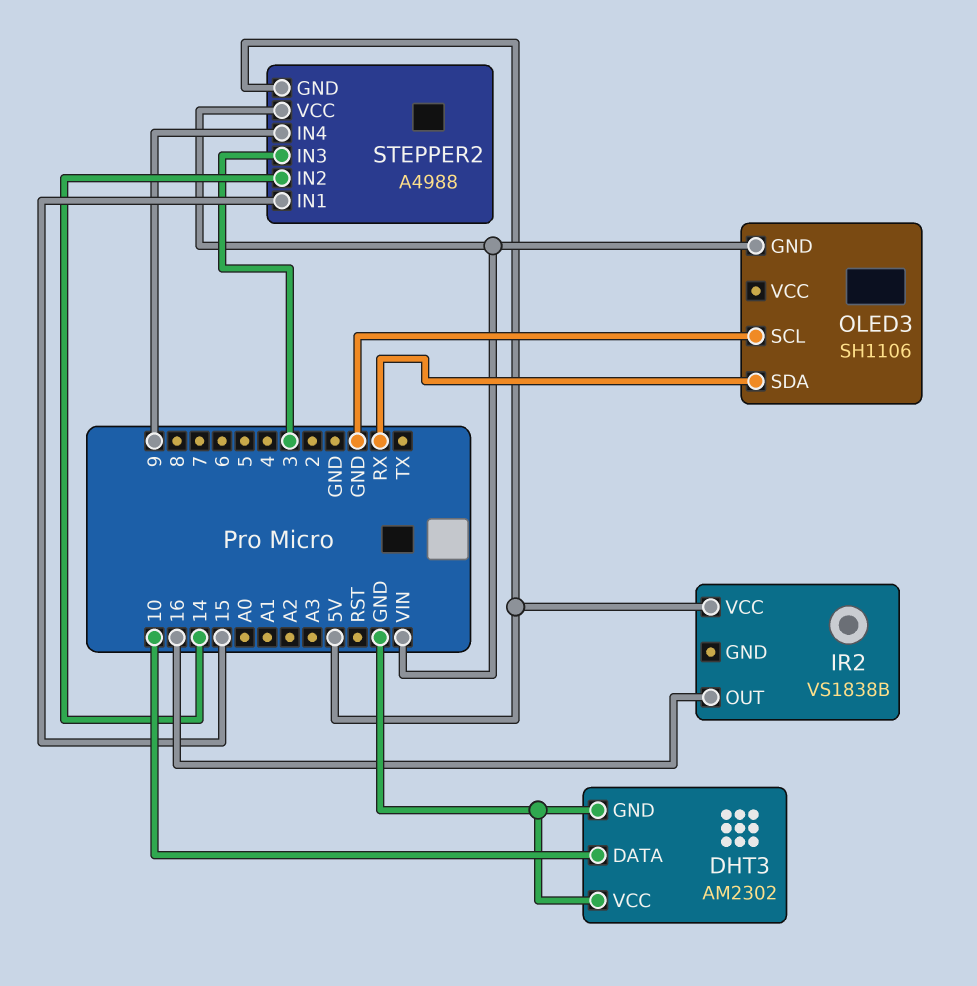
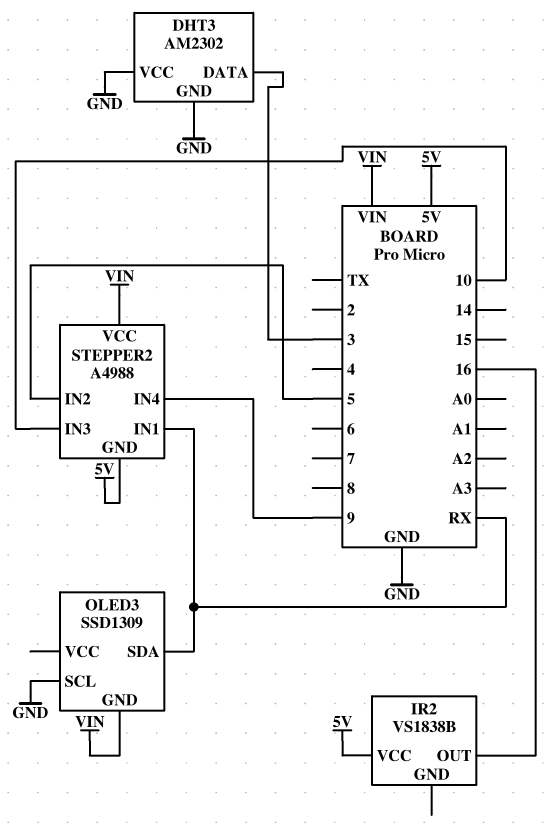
DHT3 pin DATA: 10 -> 3
OLED3: SH1106 -> SSD1309
STEPPER2 pin IN1: 15 -> RX
STEPPER2 pin IN2: 14 -> 5
STEPPER2 pin IN3: 3 -> 10

